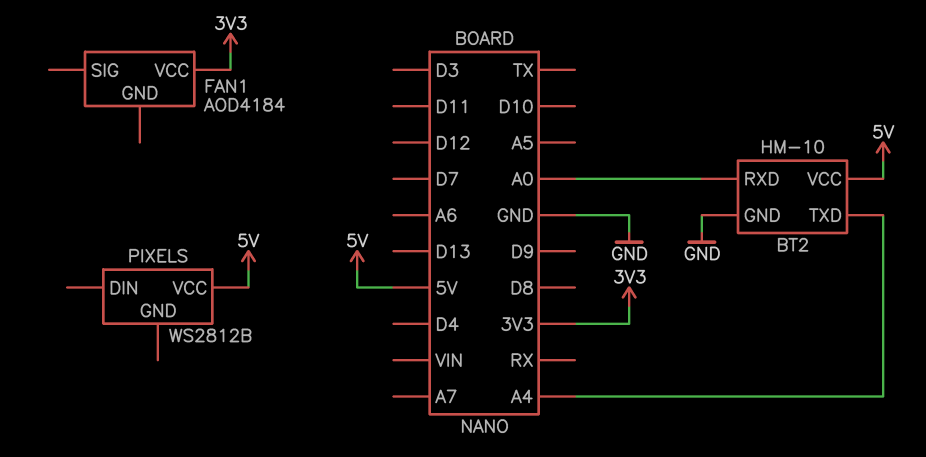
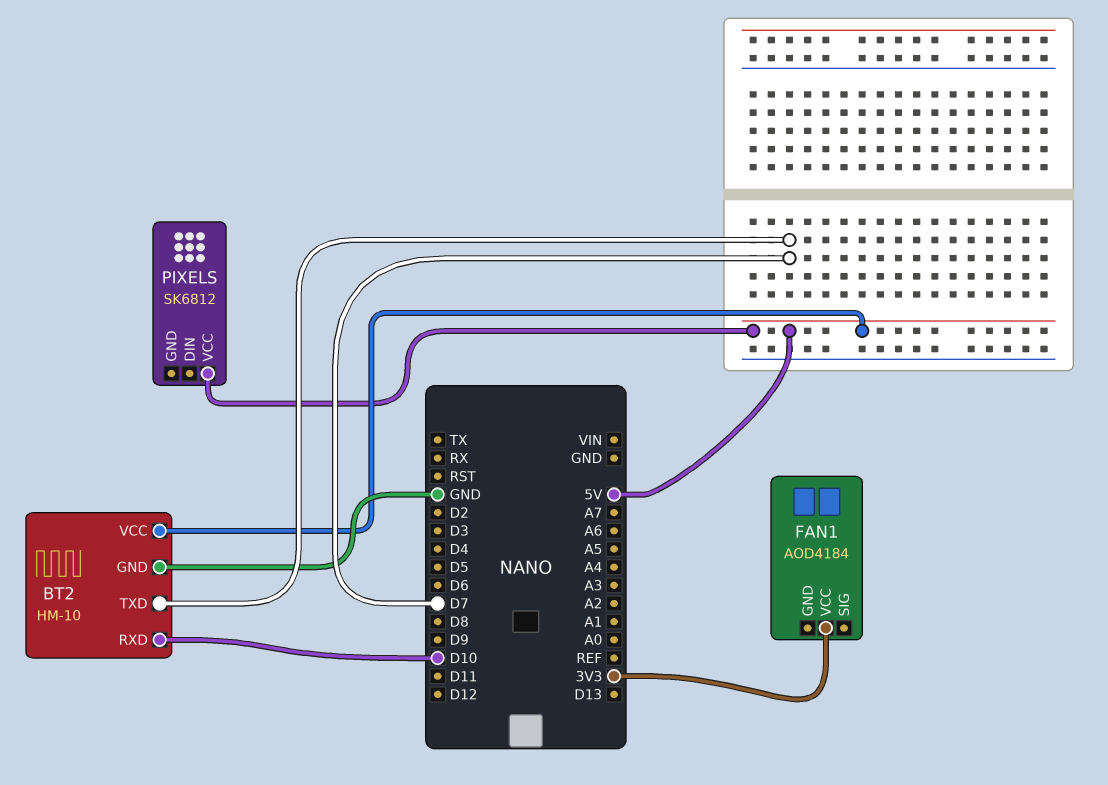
BT2 pin RXD: A0 -> D10
BT2 pin TXD: A4 -> D7
PIXELS: WS2812B -> SK6812

